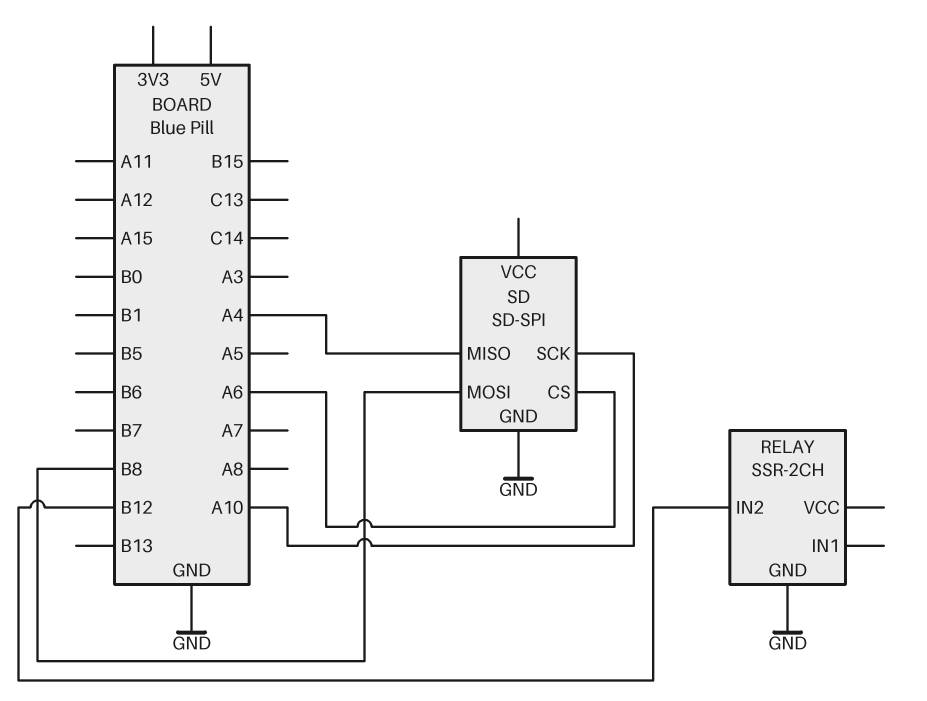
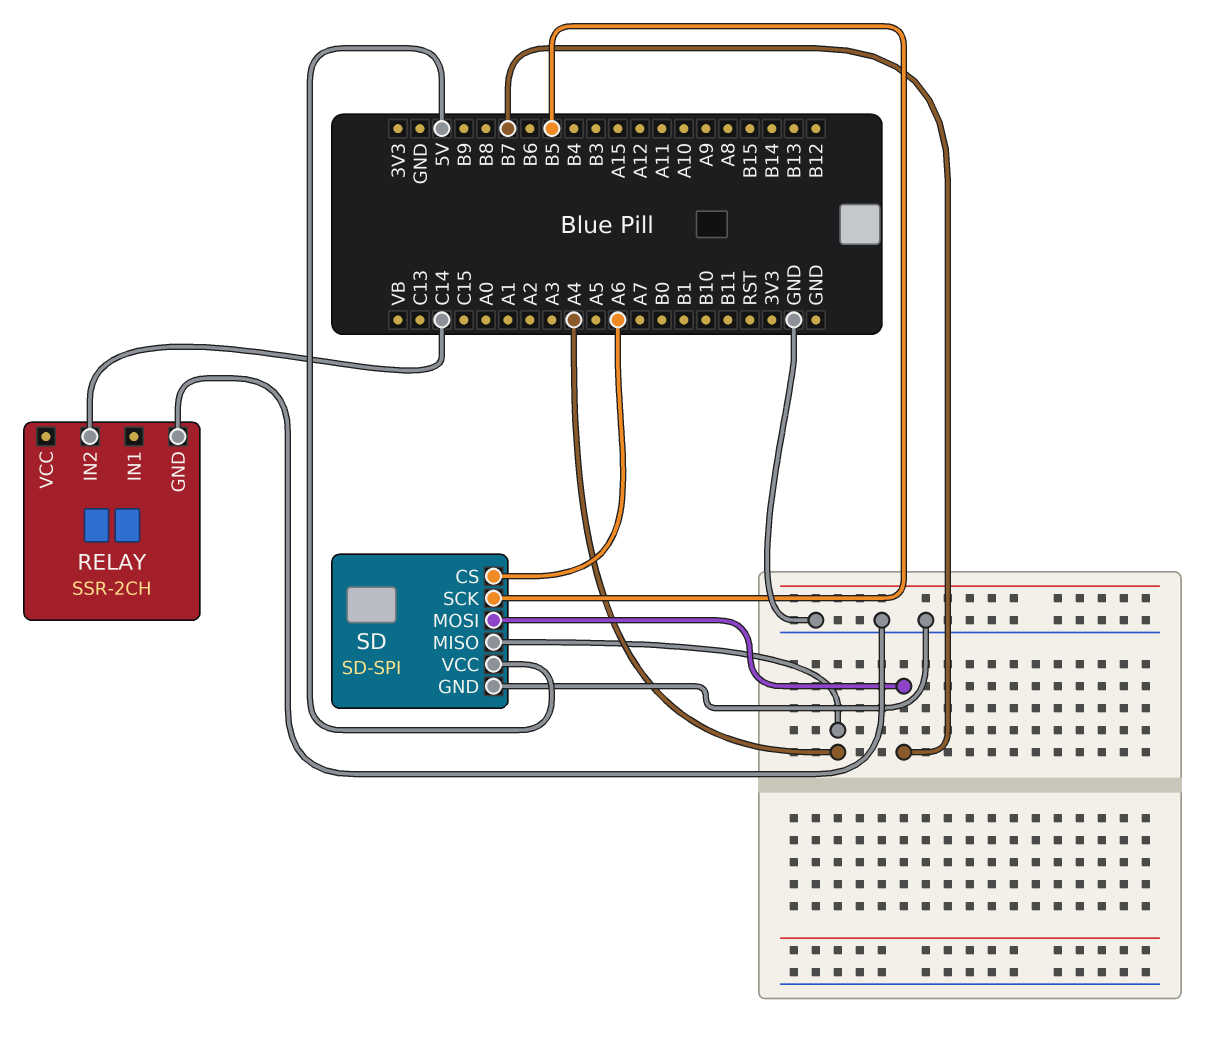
RELAY pin IN2: B12 -> C14
SD pin MOSI: B8 -> B7
SD pin SCK: A10 -> B5
SD pin VCC: none -> 5V

